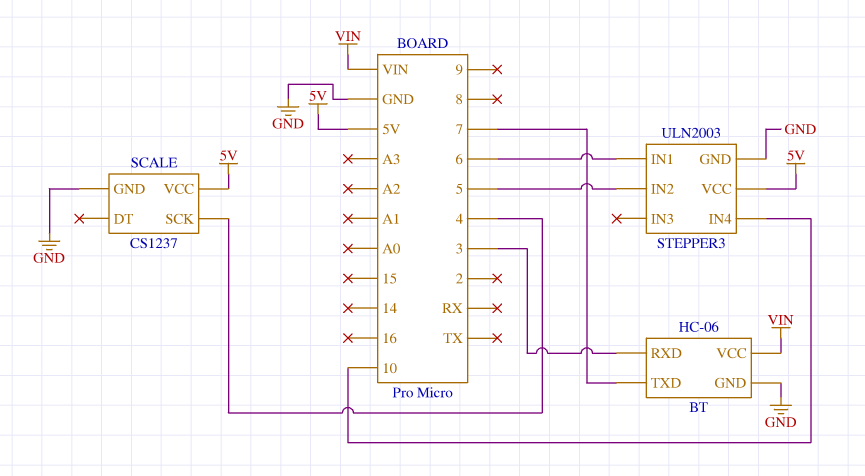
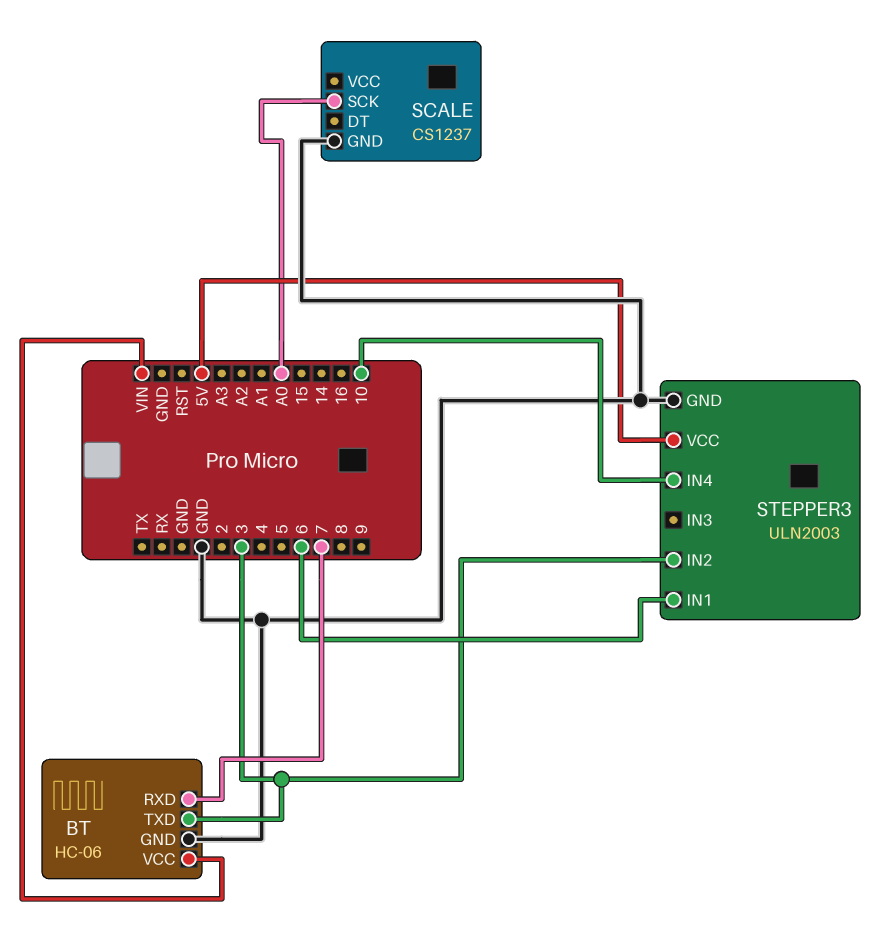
BT pin RXD: 3 -> 7
BT pin TXD: 7 -> 3
SCALE pin SCK: 4 -> A0
SCALE pin VCC: 5V -> none
STEPPER3 pin IN2: 5 -> 3

